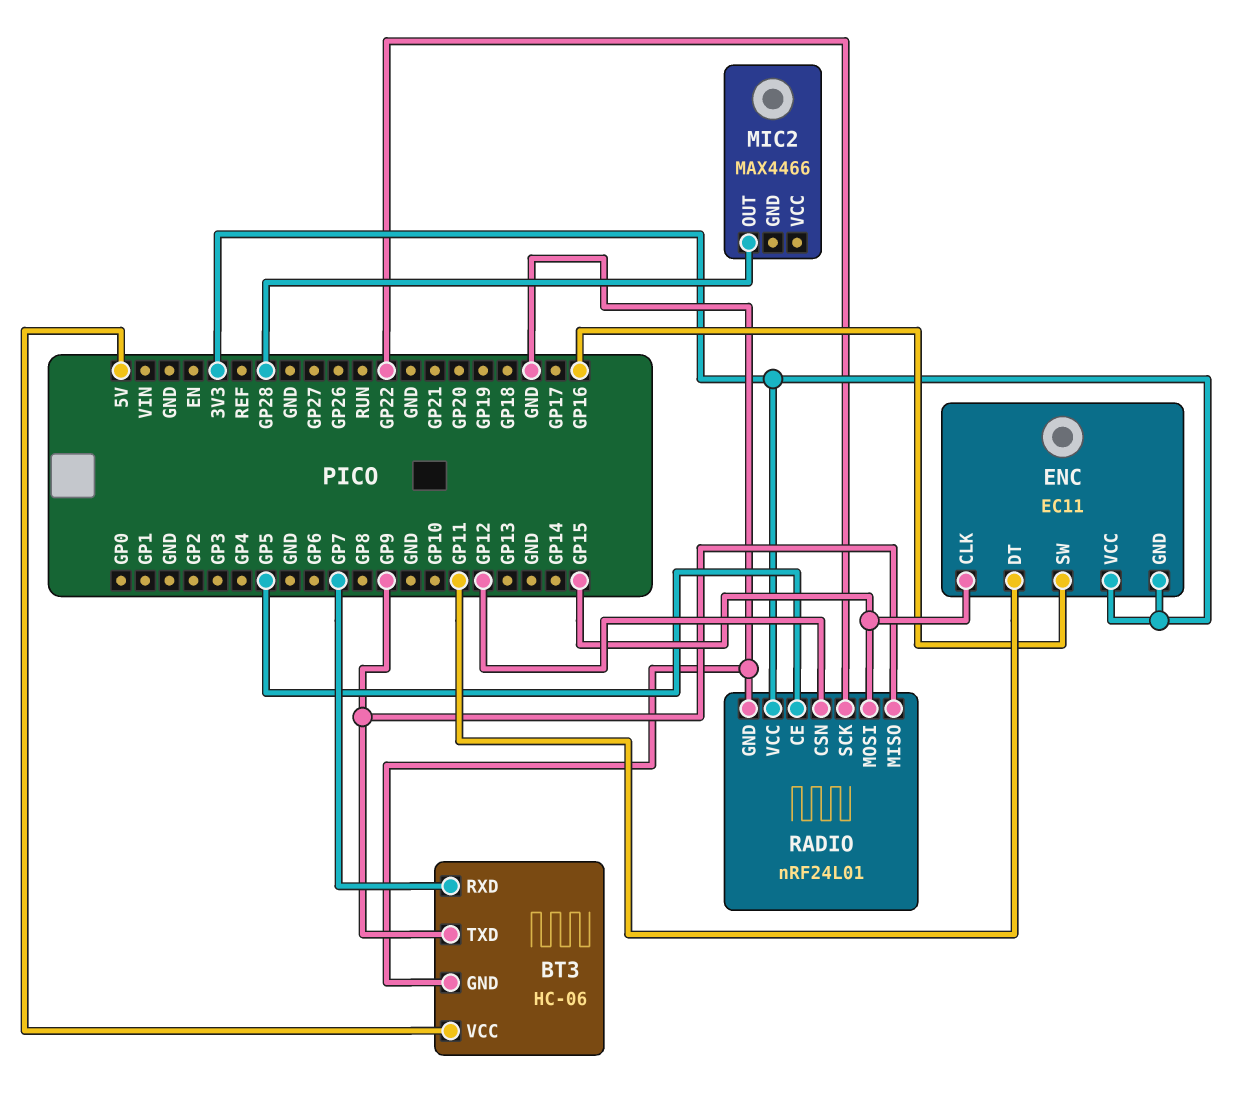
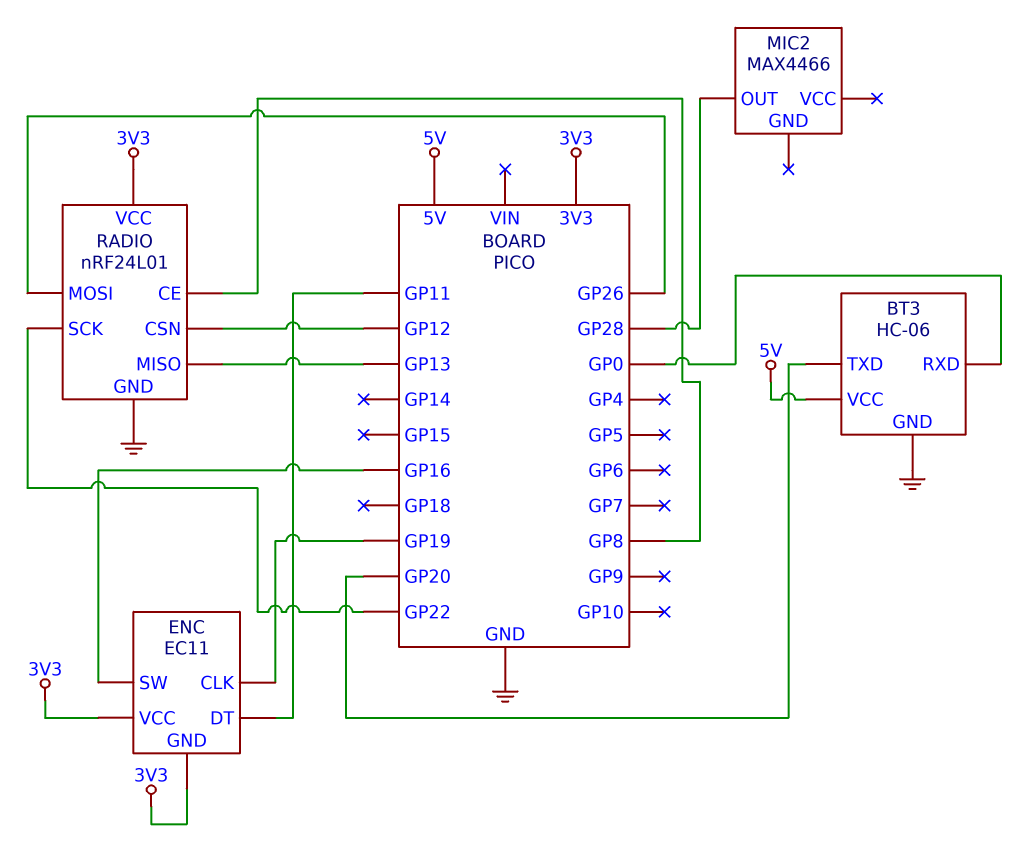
BT3 pin RXD: GP7 -> GP0
BT3 pin TXD: GP9 -> GP20
ENC pin CLK: GP15 -> GP19
RADIO pin CE: GP5 -> GP8
RADIO pin MISO: GP9 -> GP13
RADIO pin MOSI: GP15 -> GP26

